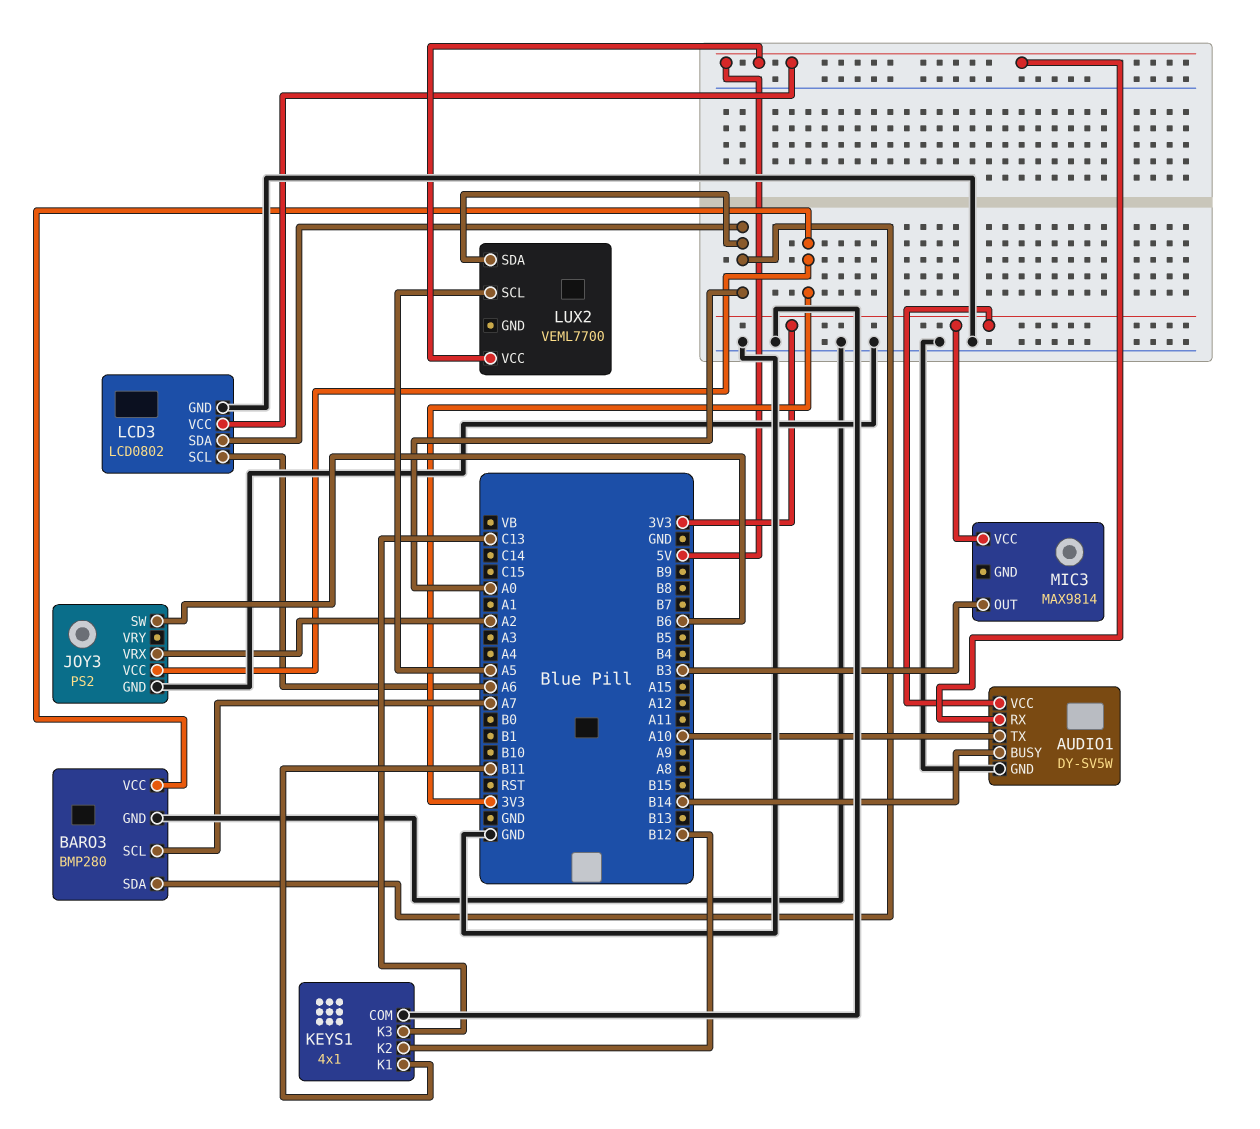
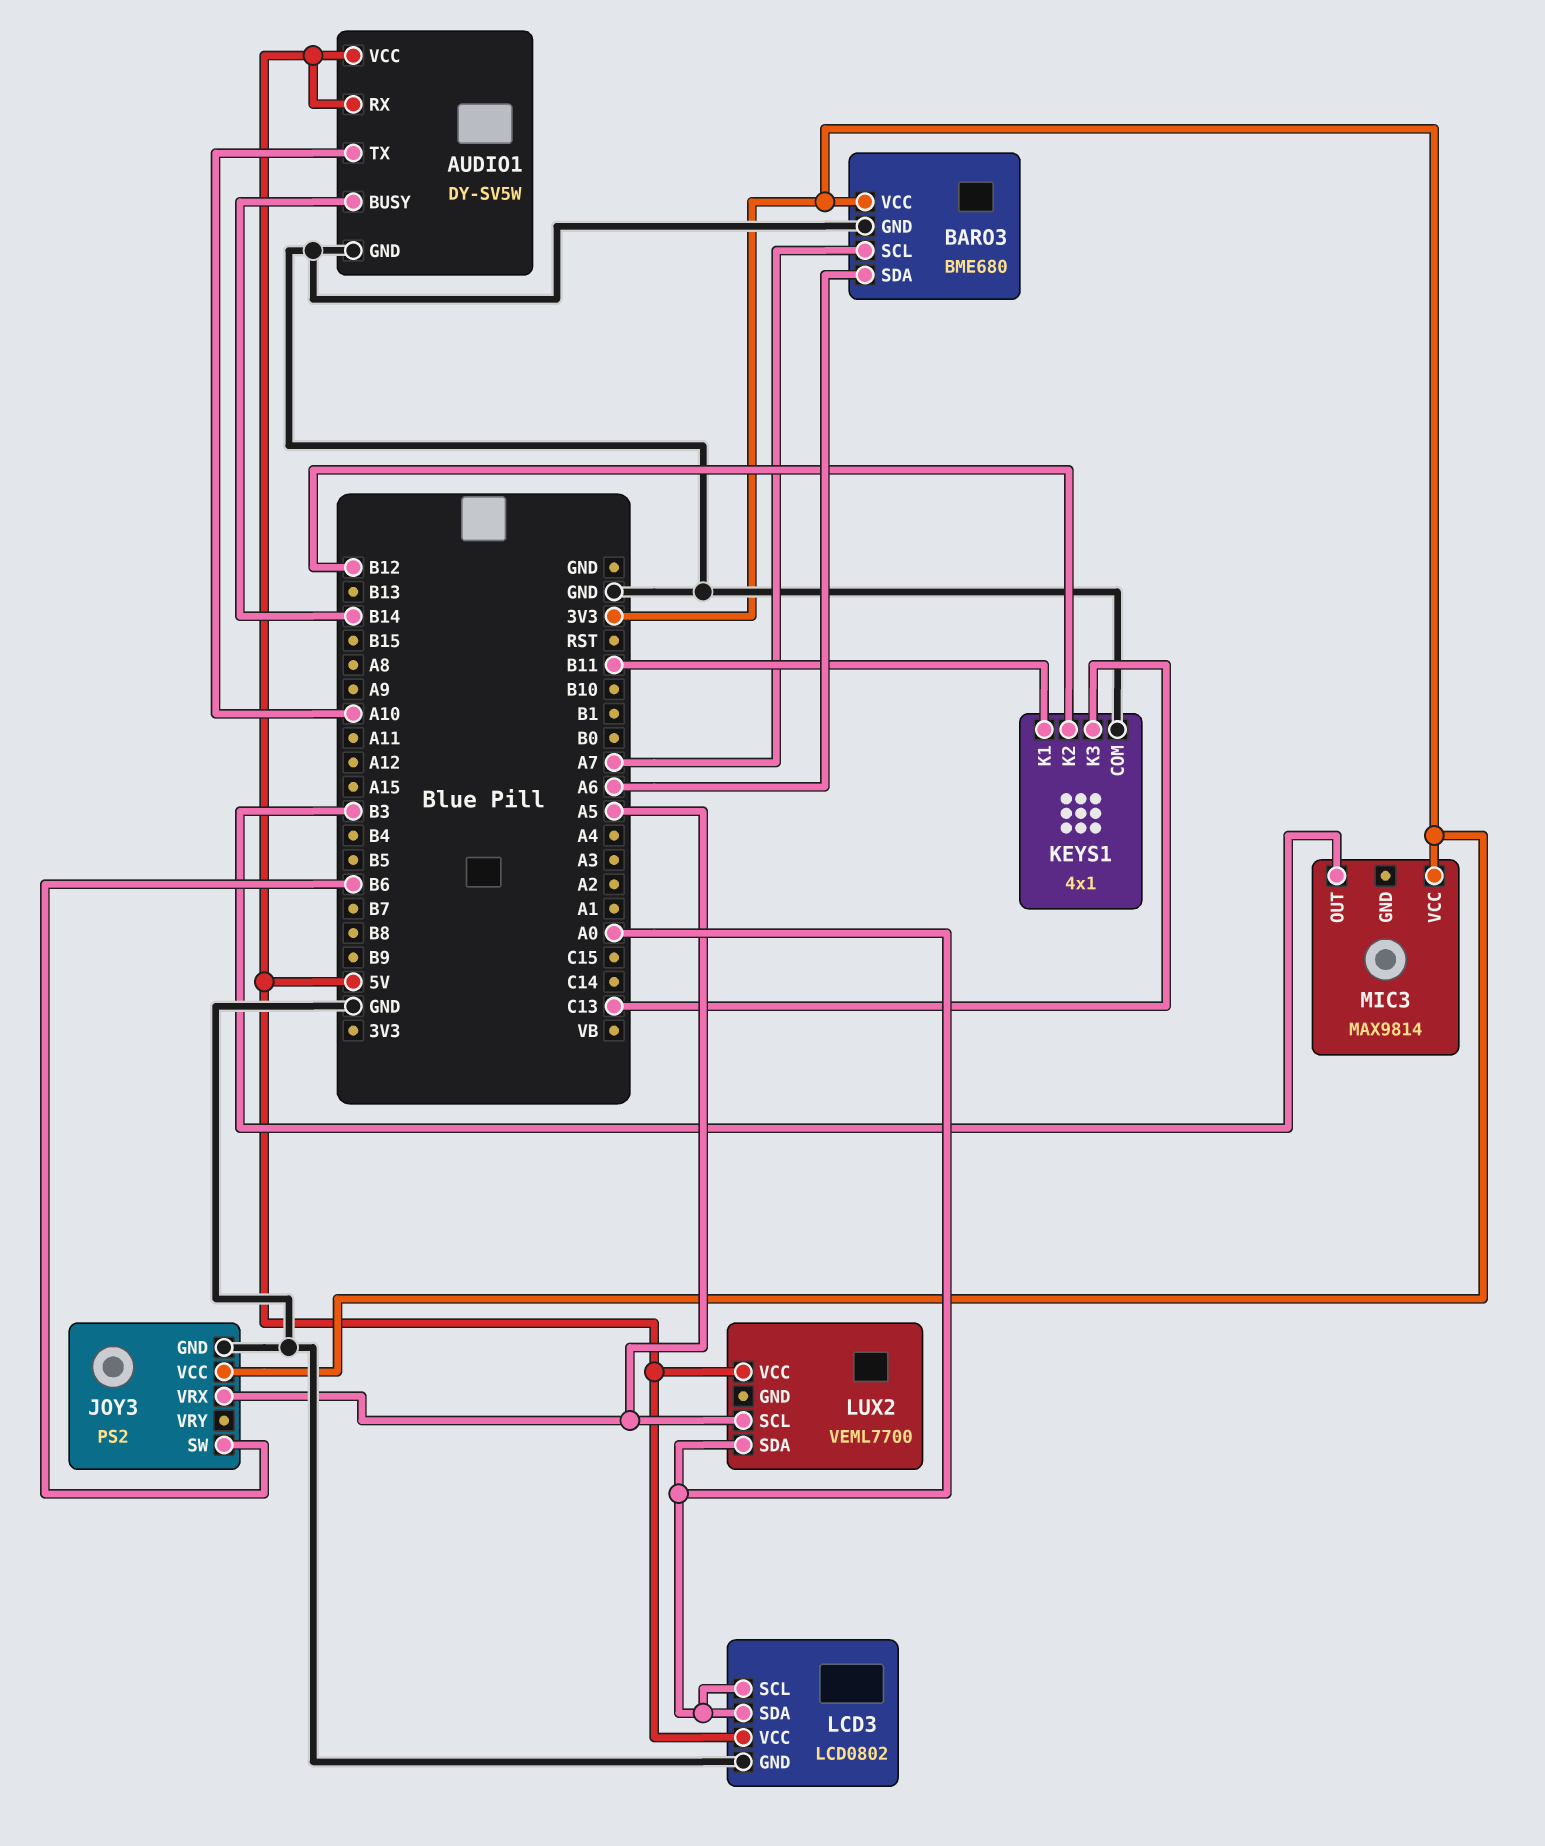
AUDIO1 pin VCC: 3V3 -> 5V
BARO3: BMP280 -> BME680
BARO3 pin SDA: A0 -> A6
JOY3 pin VRX: A2 -> A5
LCD3 pin SCL: A6 -> A0

